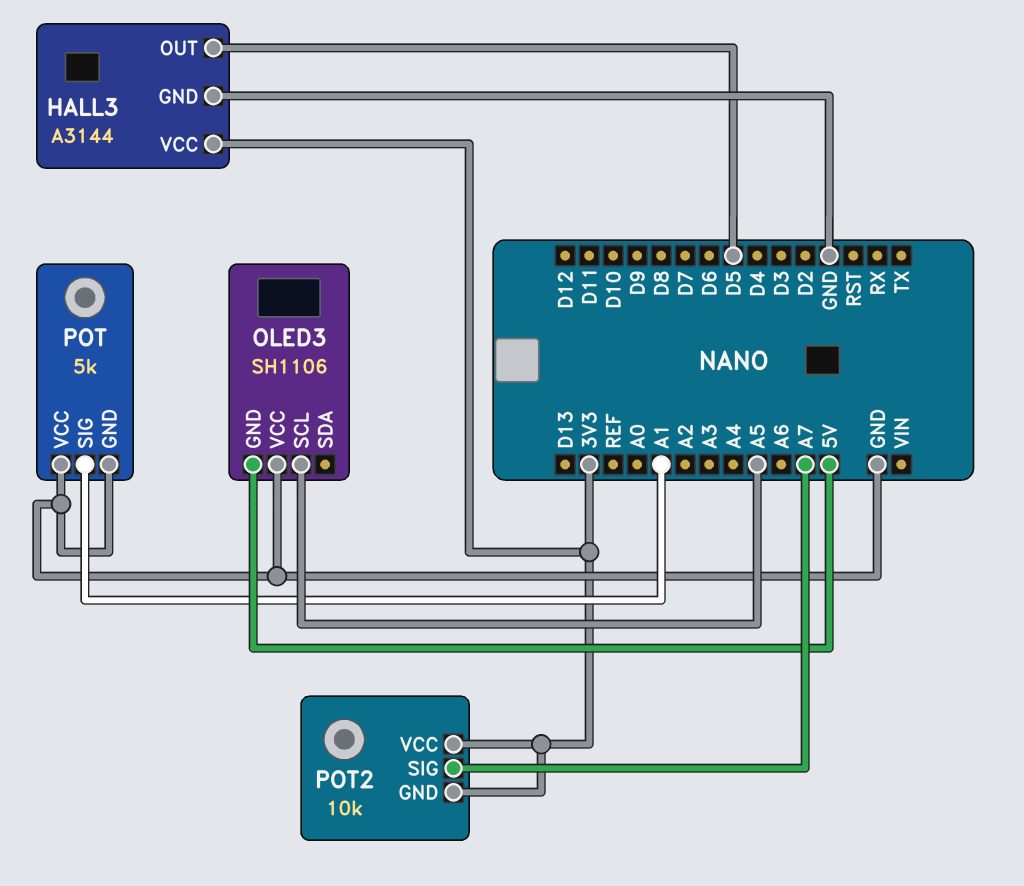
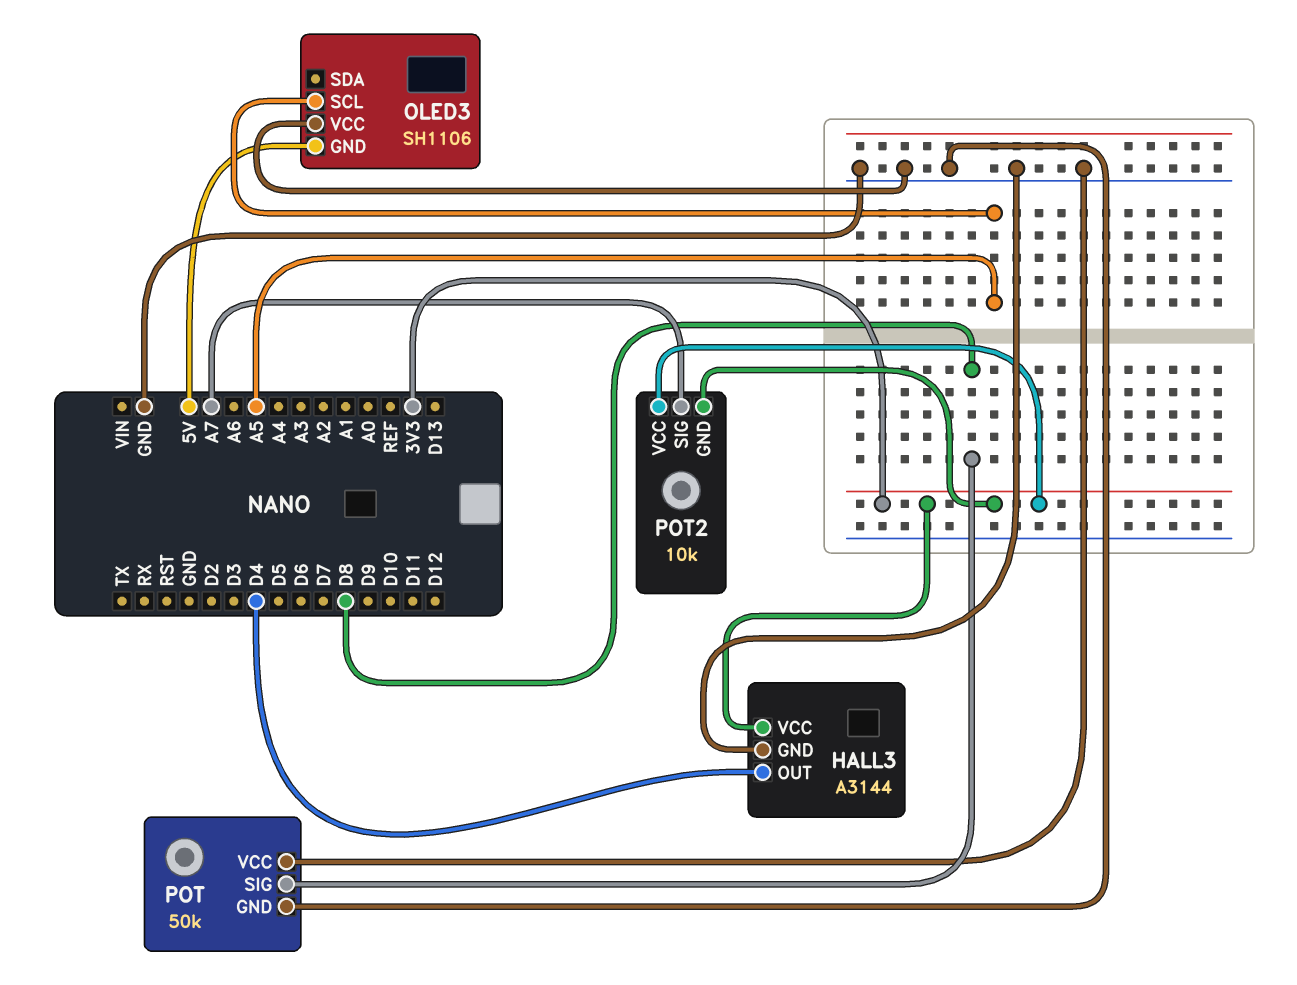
HALL3 pin OUT: D5 -> D4
POT: 5k -> 50k
POT pin SIG: A1 -> D8

